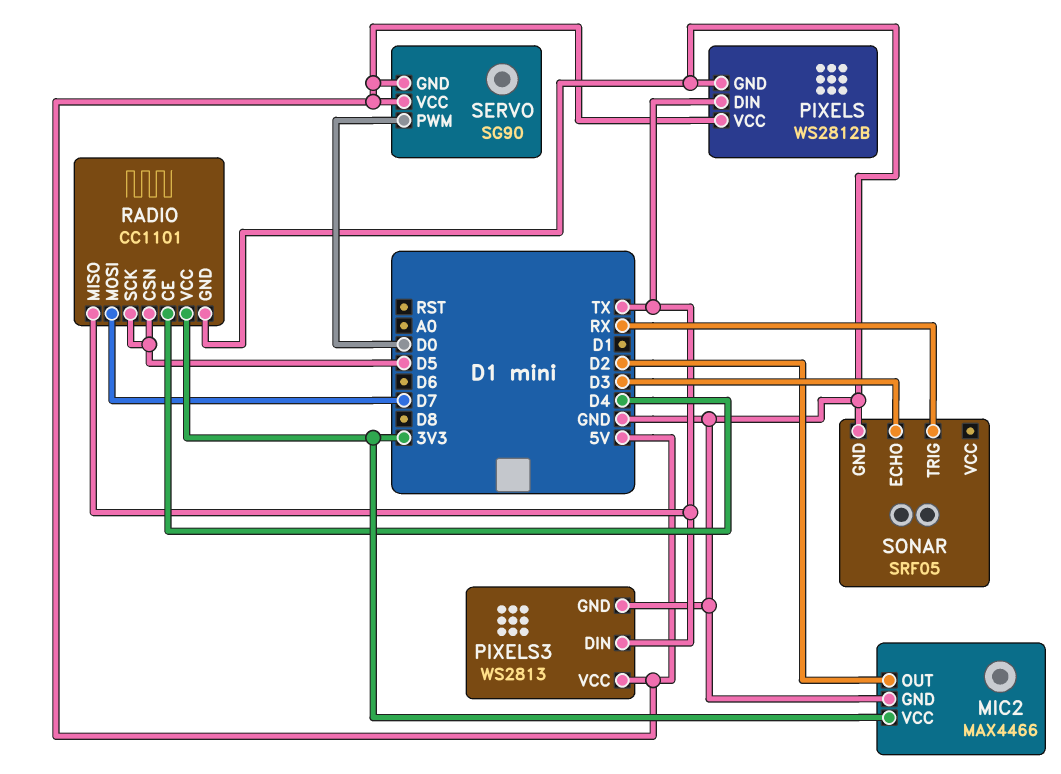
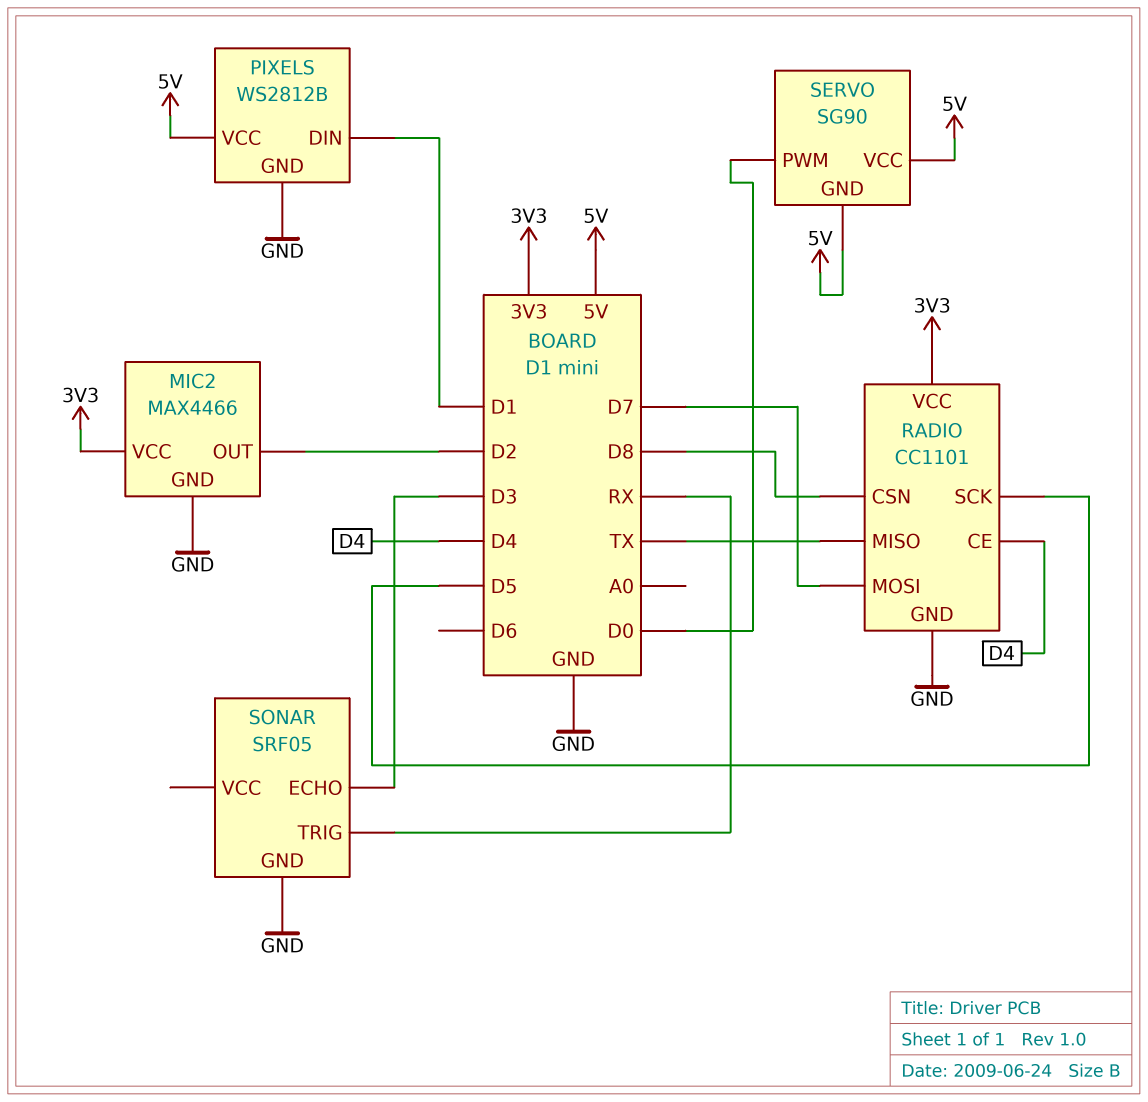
PIXELS pin DIN: TX -> D1
PIXELS3: WS2813 -> none
PIXELS3 pin DIN: TX -> none
PIXELS3 pin GND: GND -> none
PIXELS3 pin VCC: 5V -> none
RADIO pin CSN: D5 -> D8

